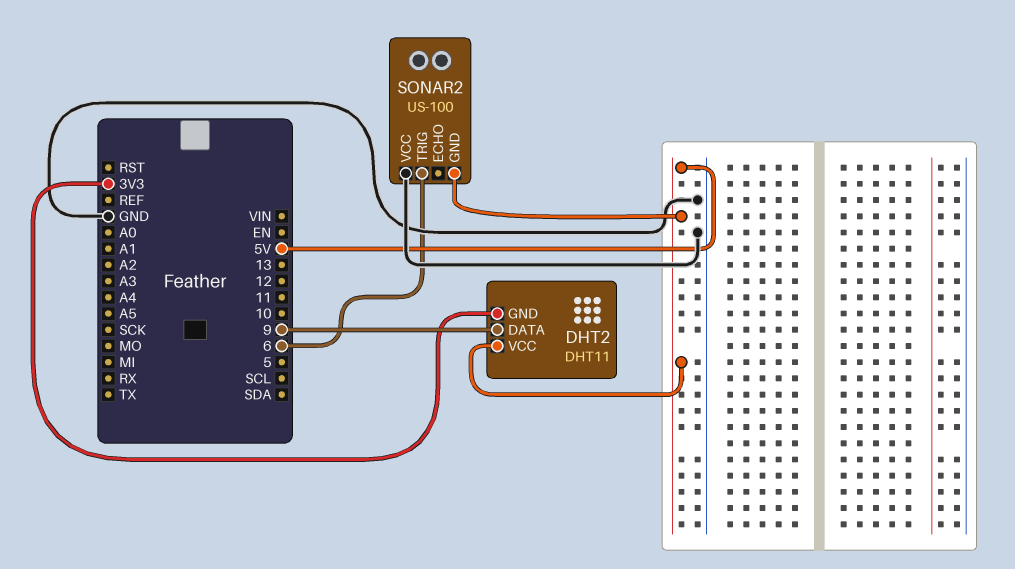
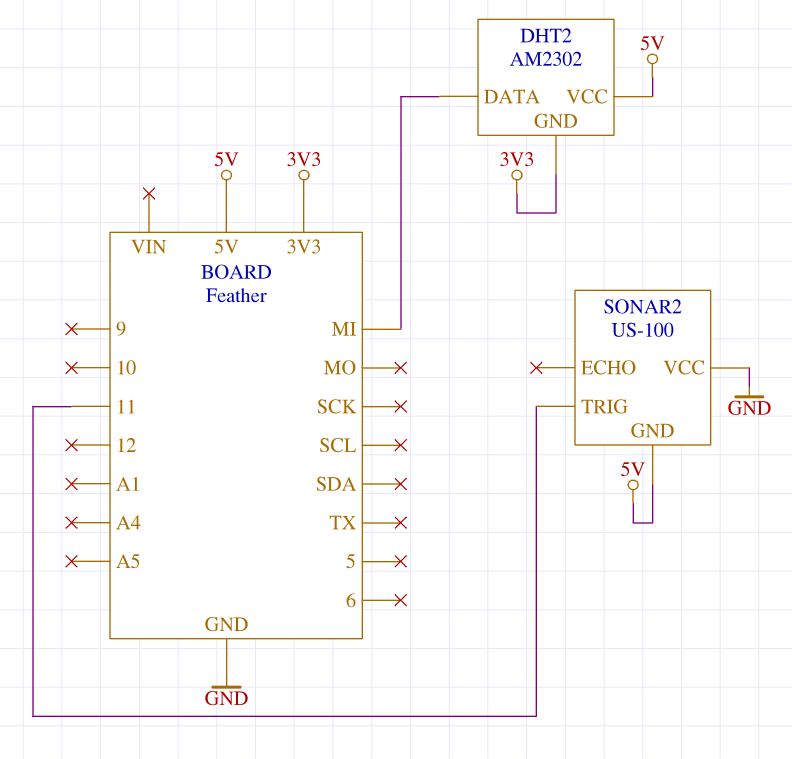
DHT2: DHT11 -> AM2302
DHT2 pin DATA: 9 -> MI
SONAR2 pin TRIG: 6 -> 11

